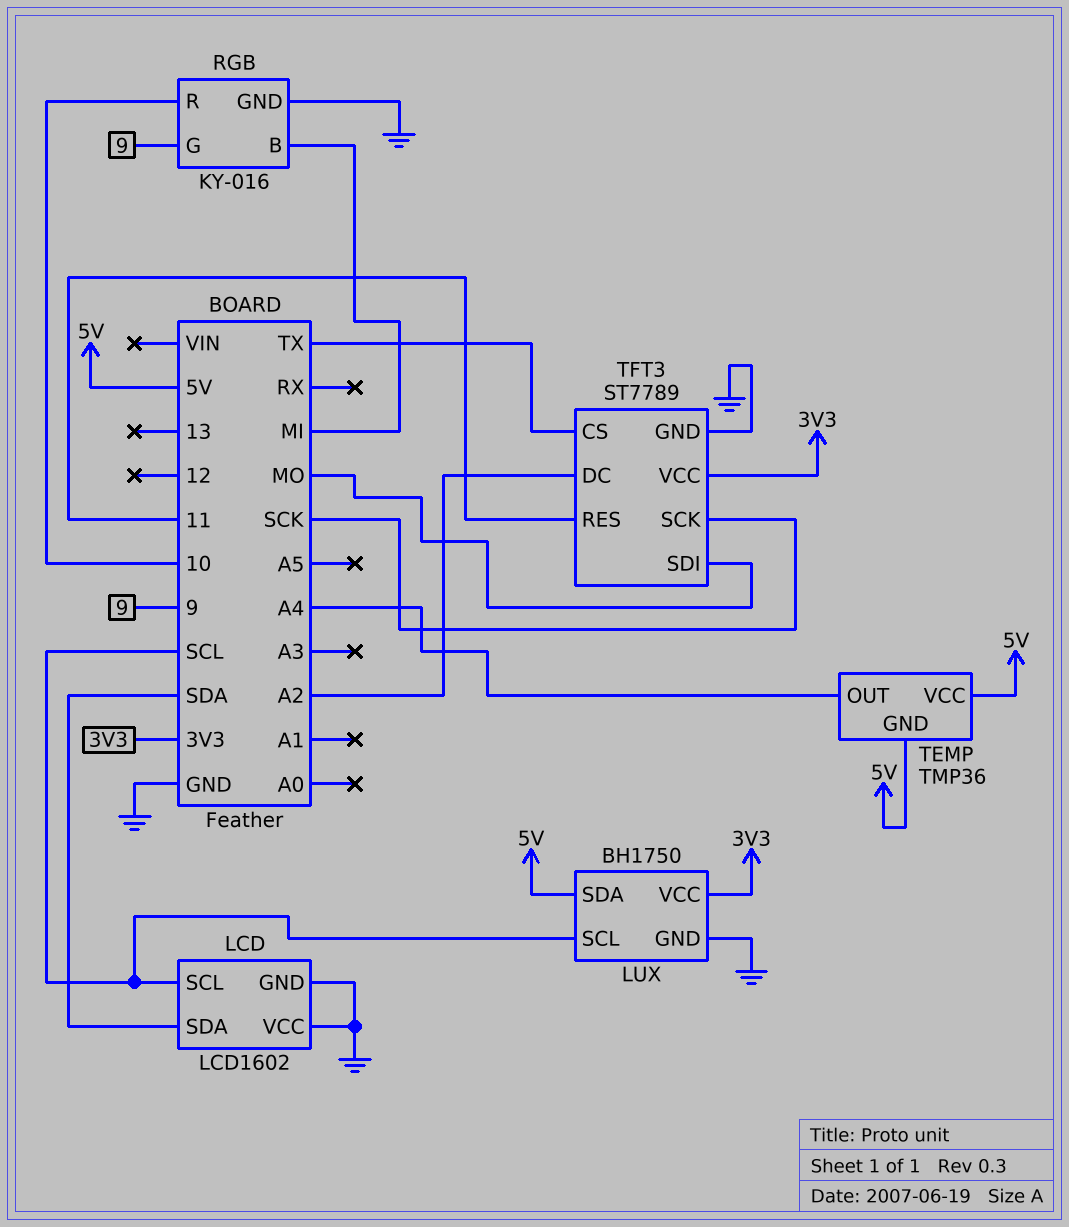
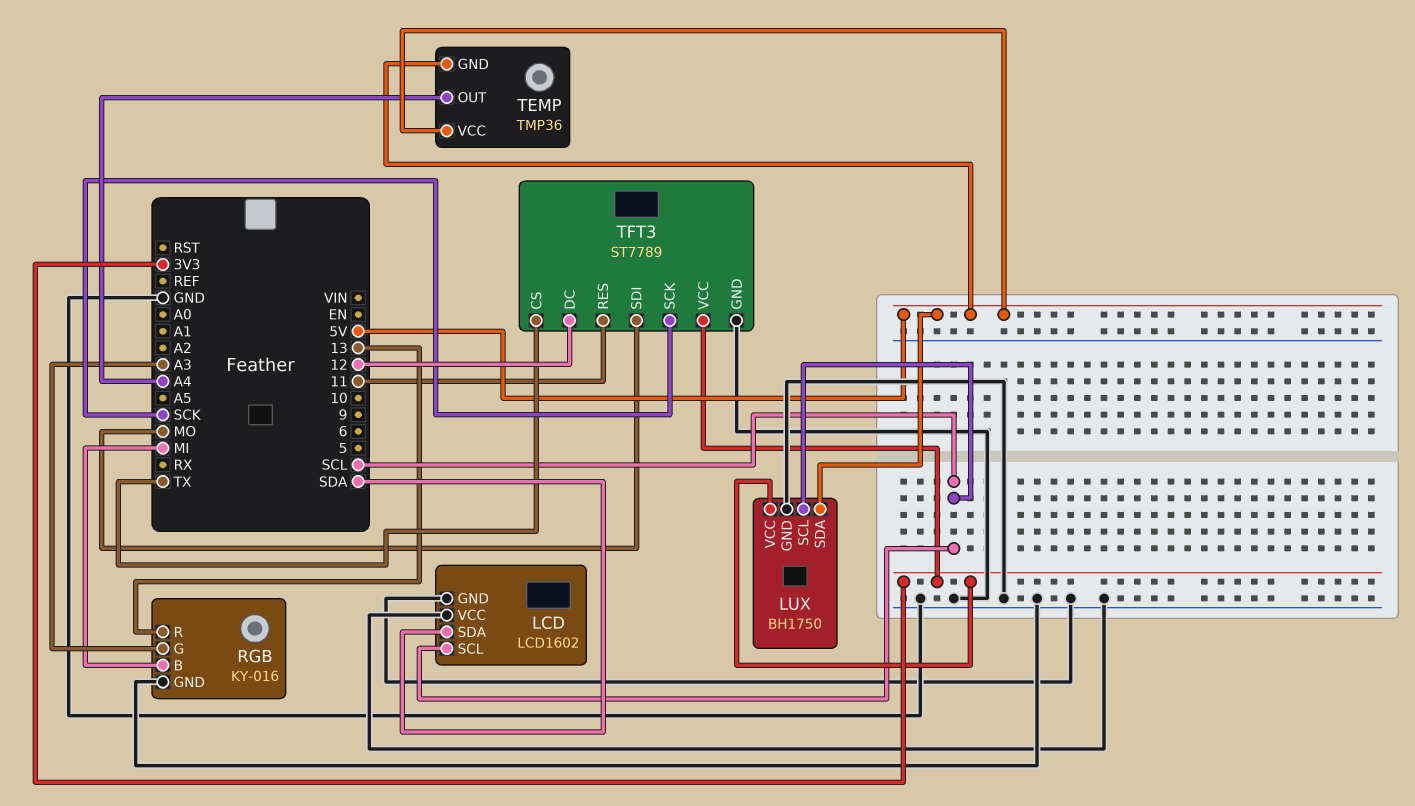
RGB pin G: 9 -> A3
RGB pin R: 10 -> 13
TFT3 pin DC: A2 -> 12

